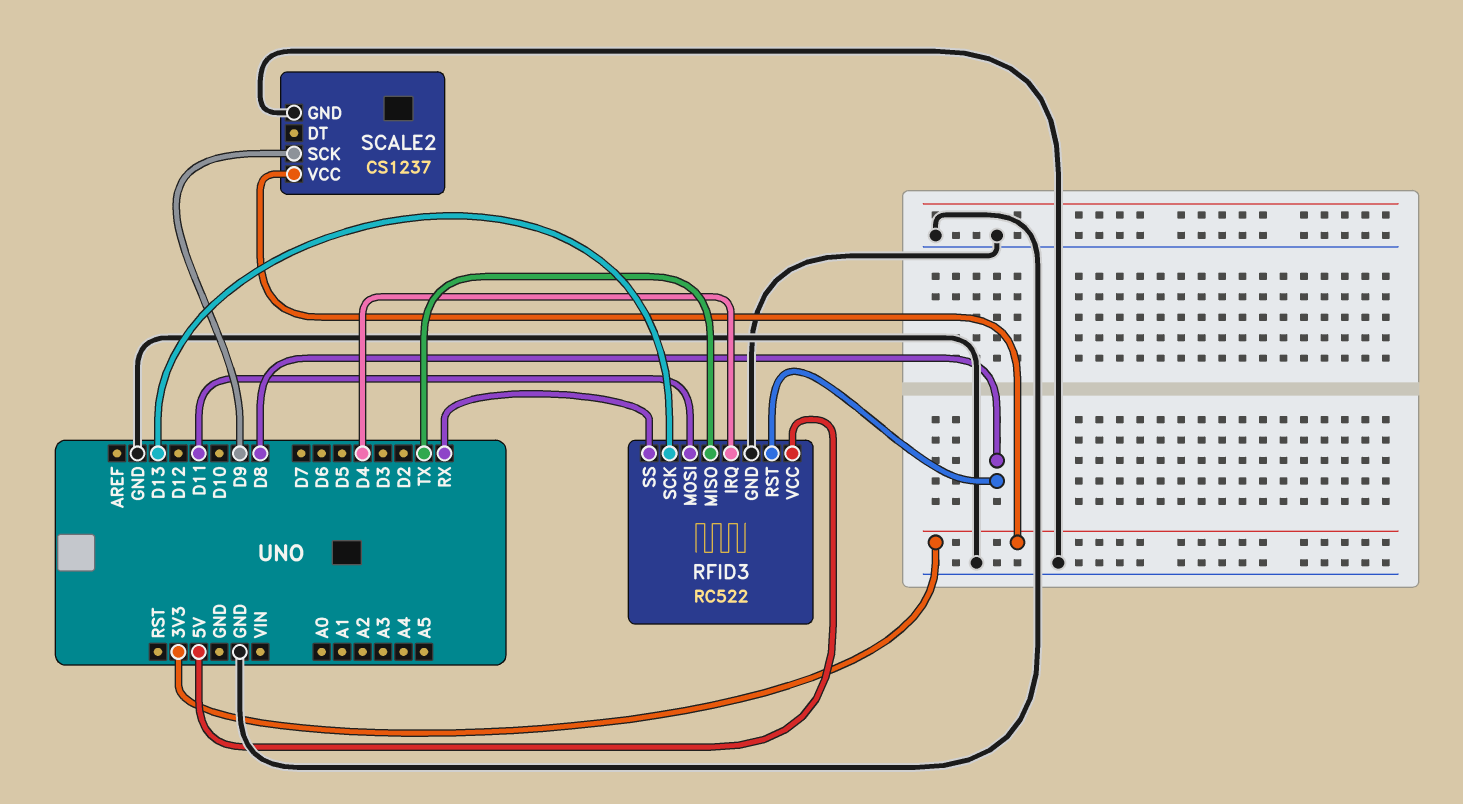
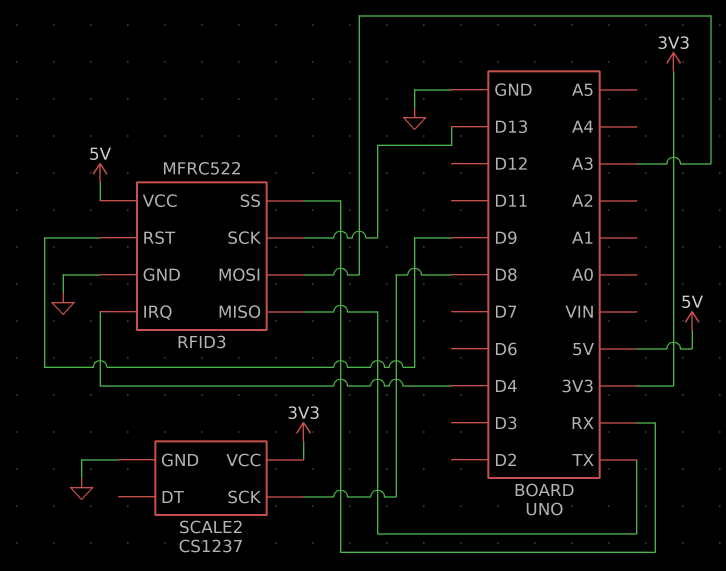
RFID3: RC522 -> MFRC522
RFID3 pin MOSI: D11 -> A3
RFID3 pin RST: D8 -> D9
SCALE2 pin SCK: D9 -> D8

